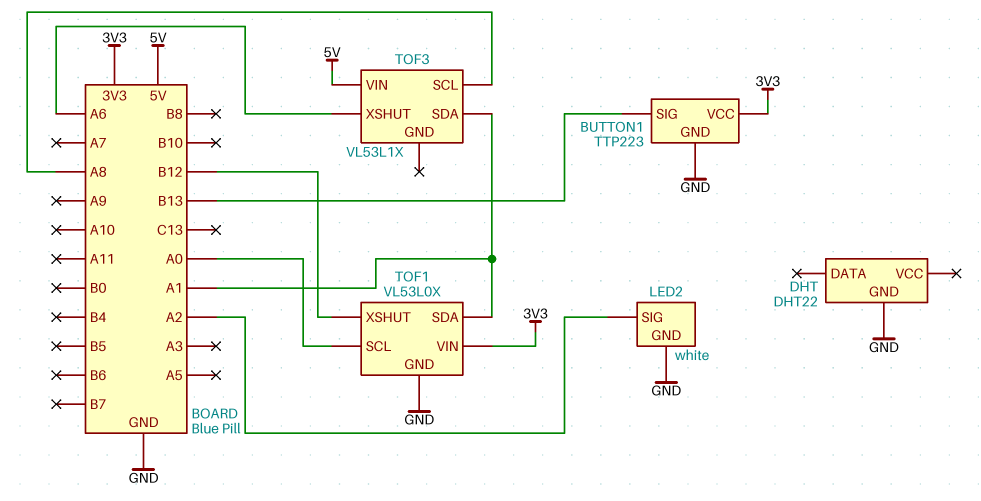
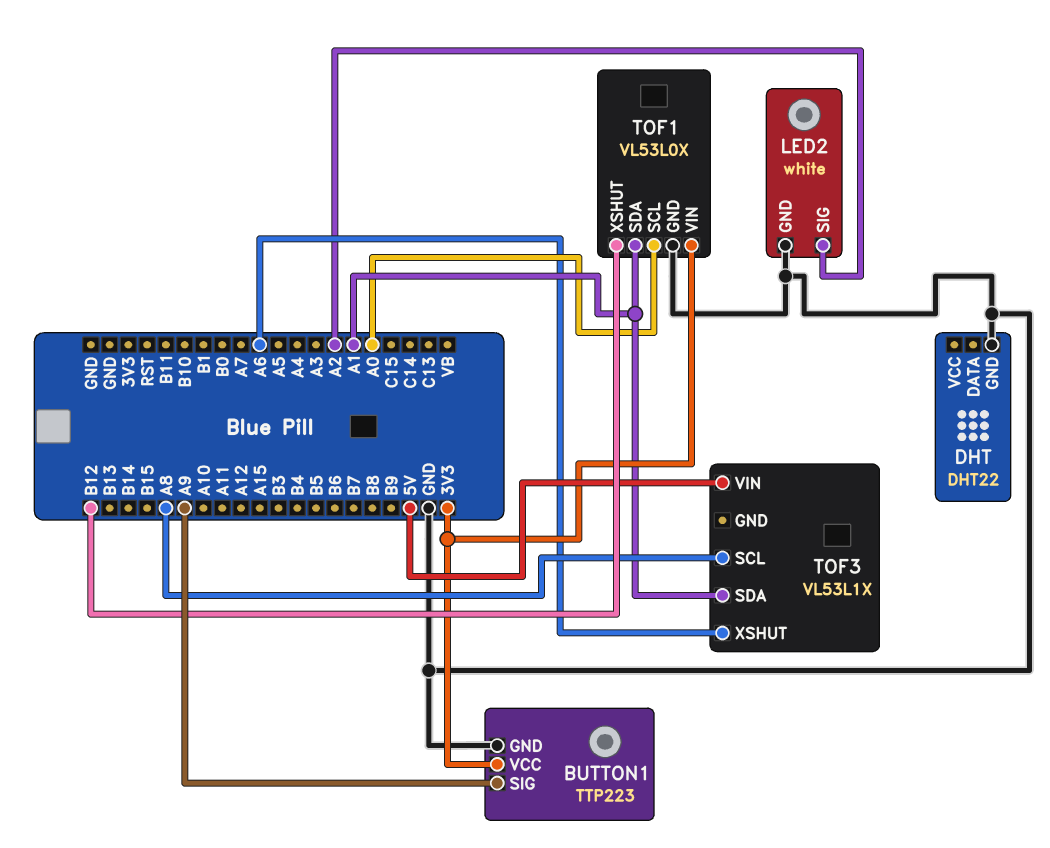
BUTTON1 pin SIG: B13 -> A9

